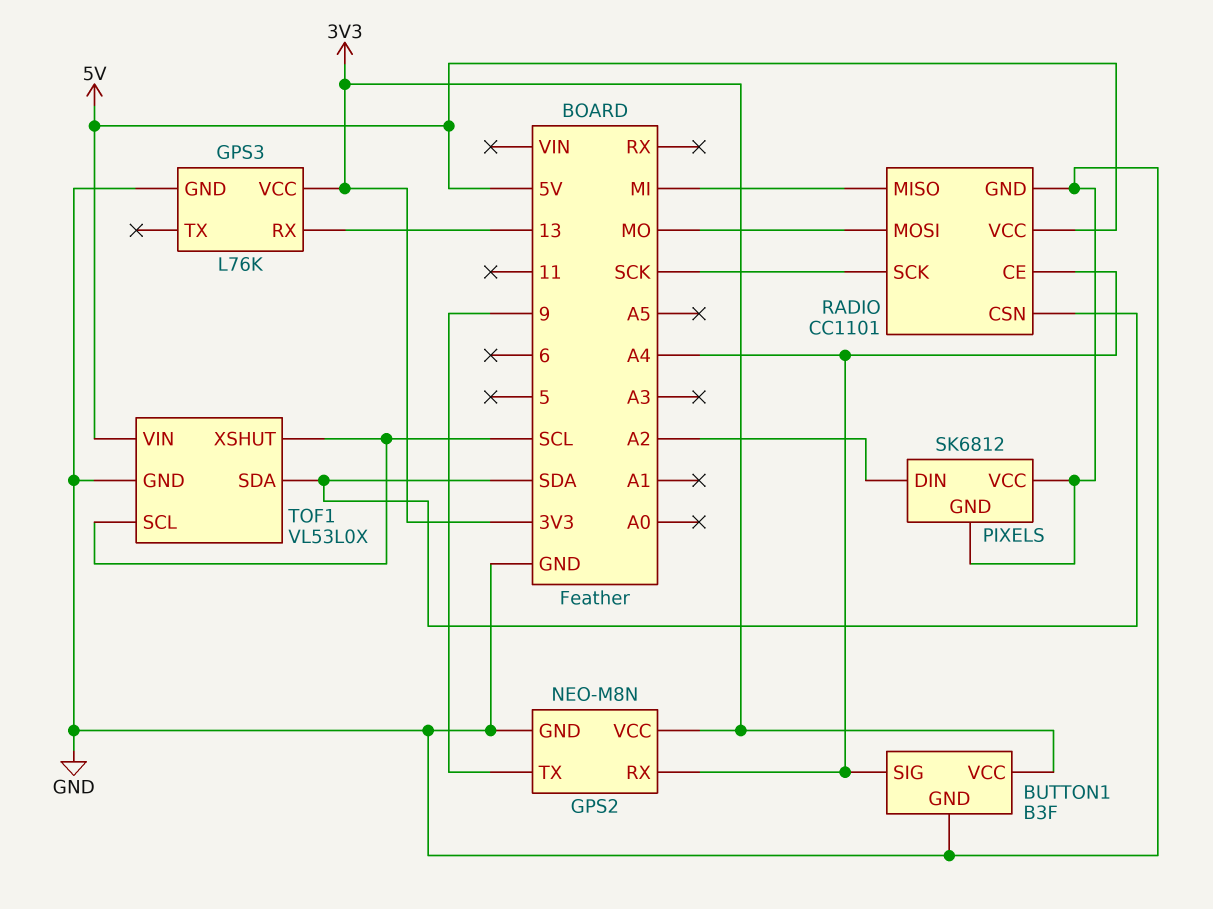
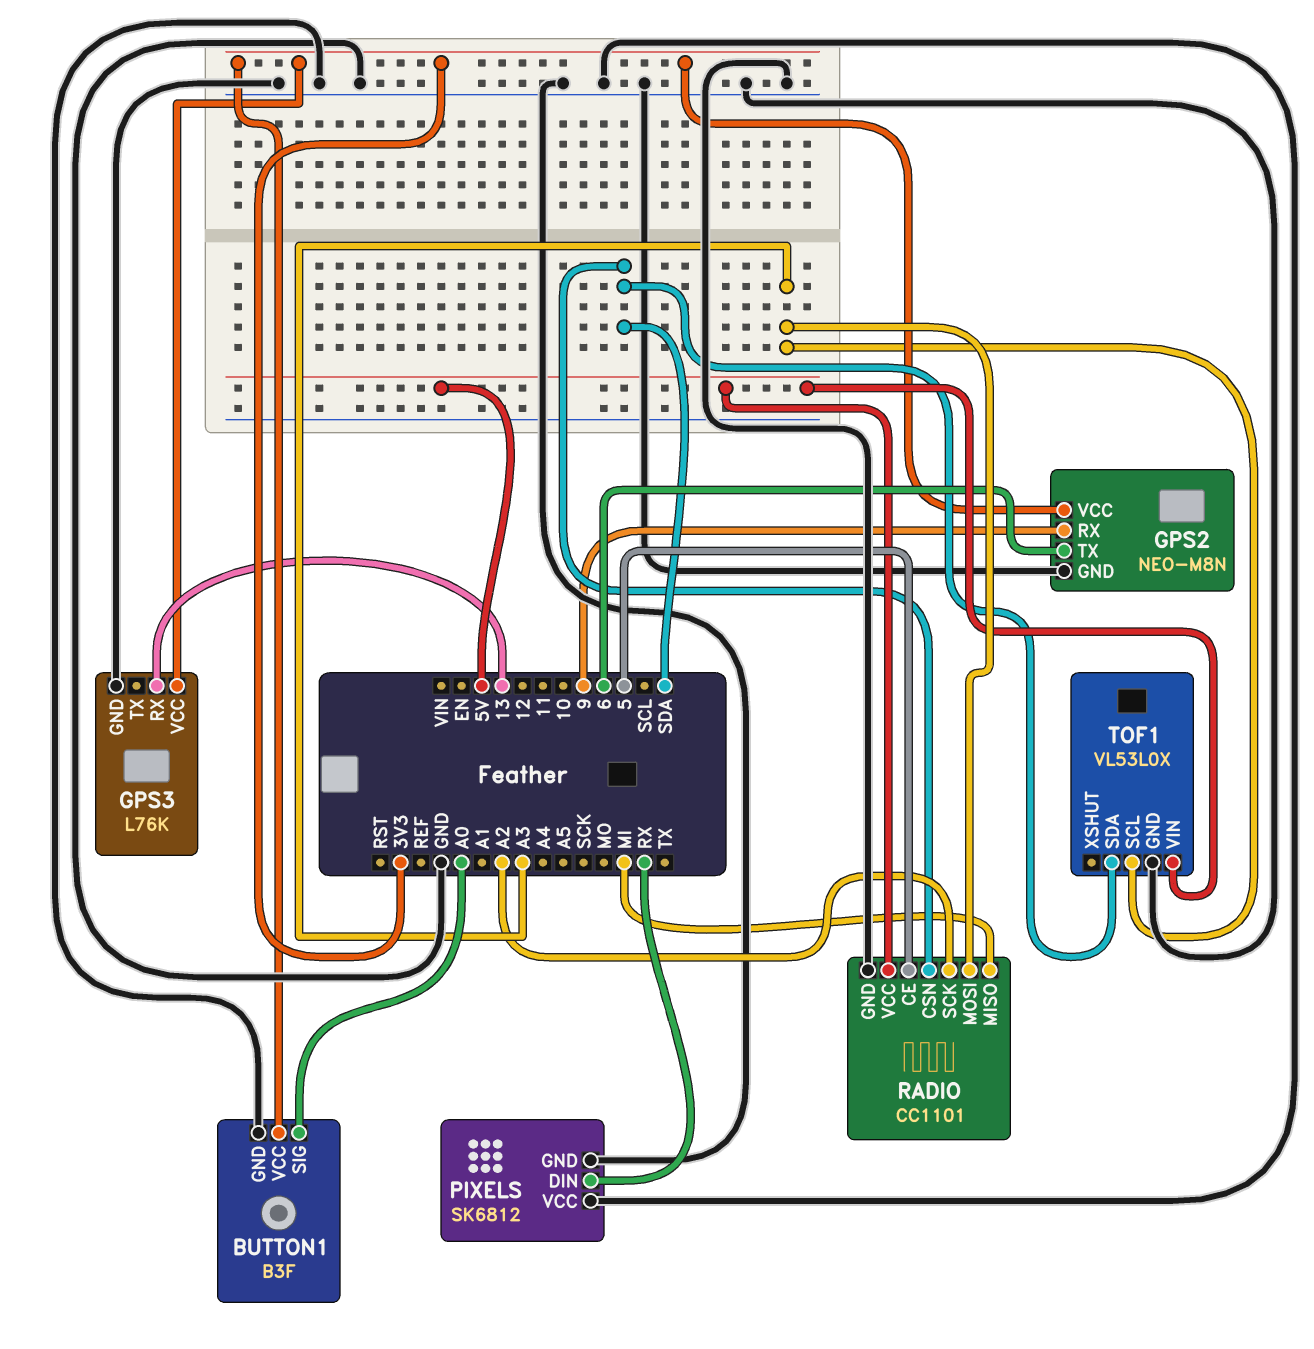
BUTTON1 pin SIG: A4 -> A0
GPS2 pin RX: A4 -> 9
GPS2 pin TX: 9 -> 6
PIXELS pin DIN: A2 -> RX
RADIO pin CE: A4 -> 5
RADIO pin MOSI: MO -> A3
RADIO pin SCK: SCK -> A2
TOF1 pin SCL: SCL -> A3
TOF1 pin XSHUT: SCL -> none

